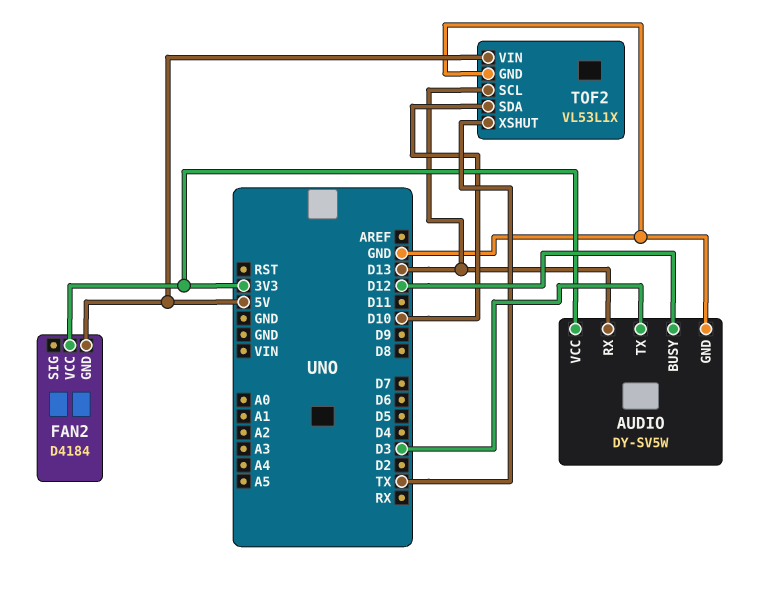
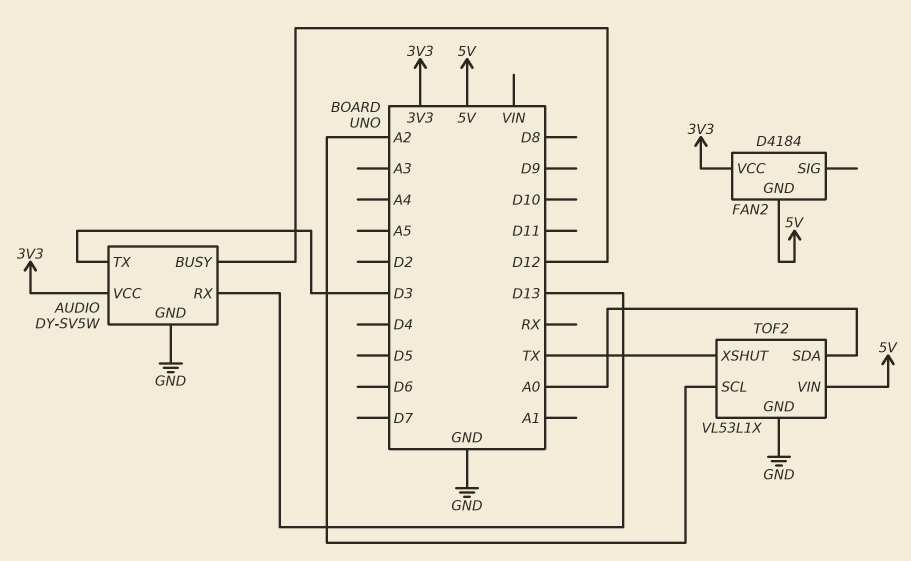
TOF2 pin SCL: D13 -> A2
TOF2 pin SDA: D10 -> A0

